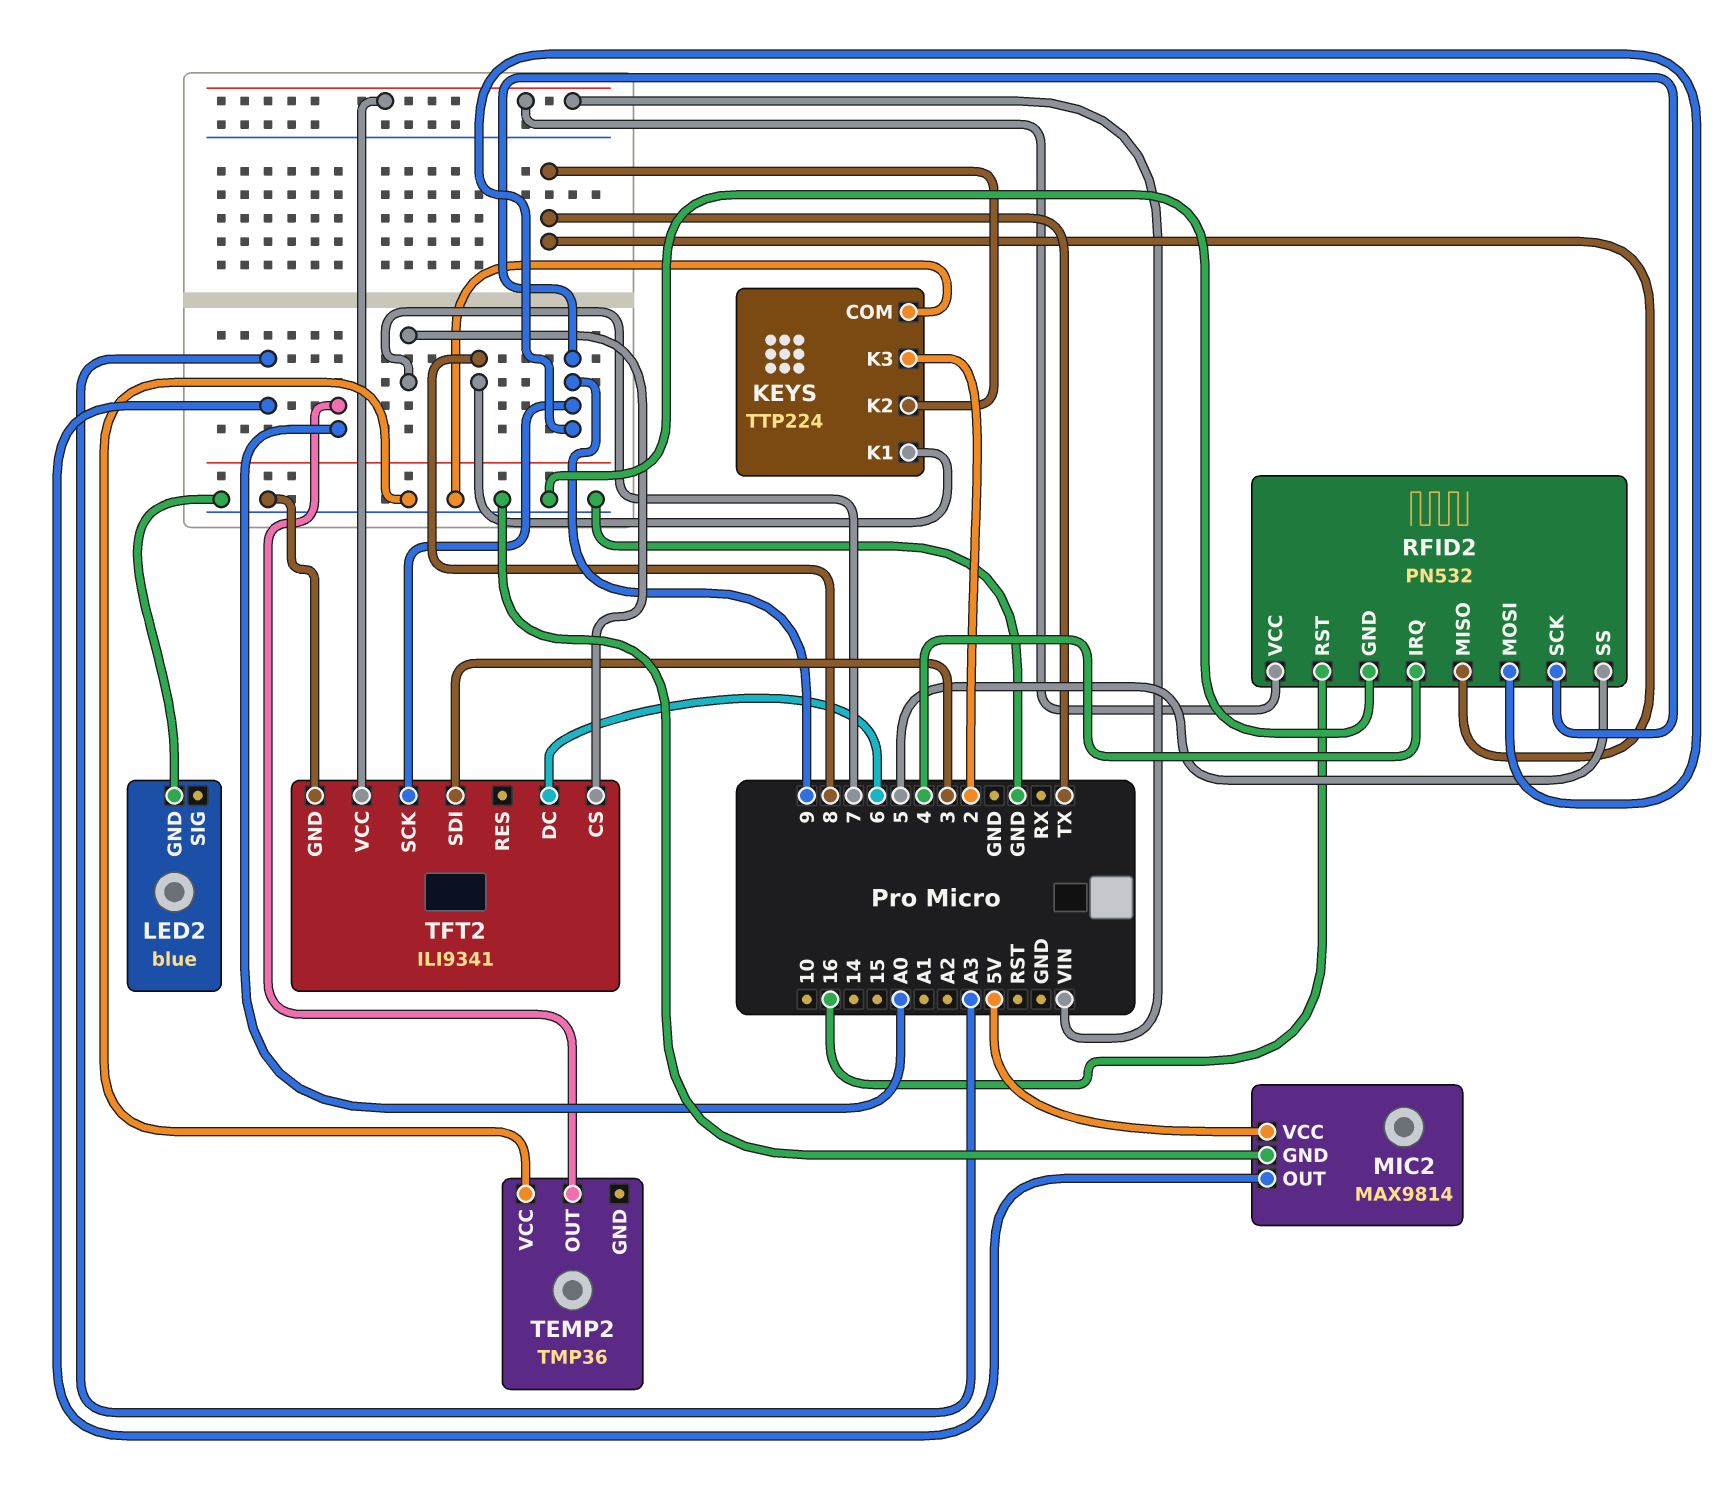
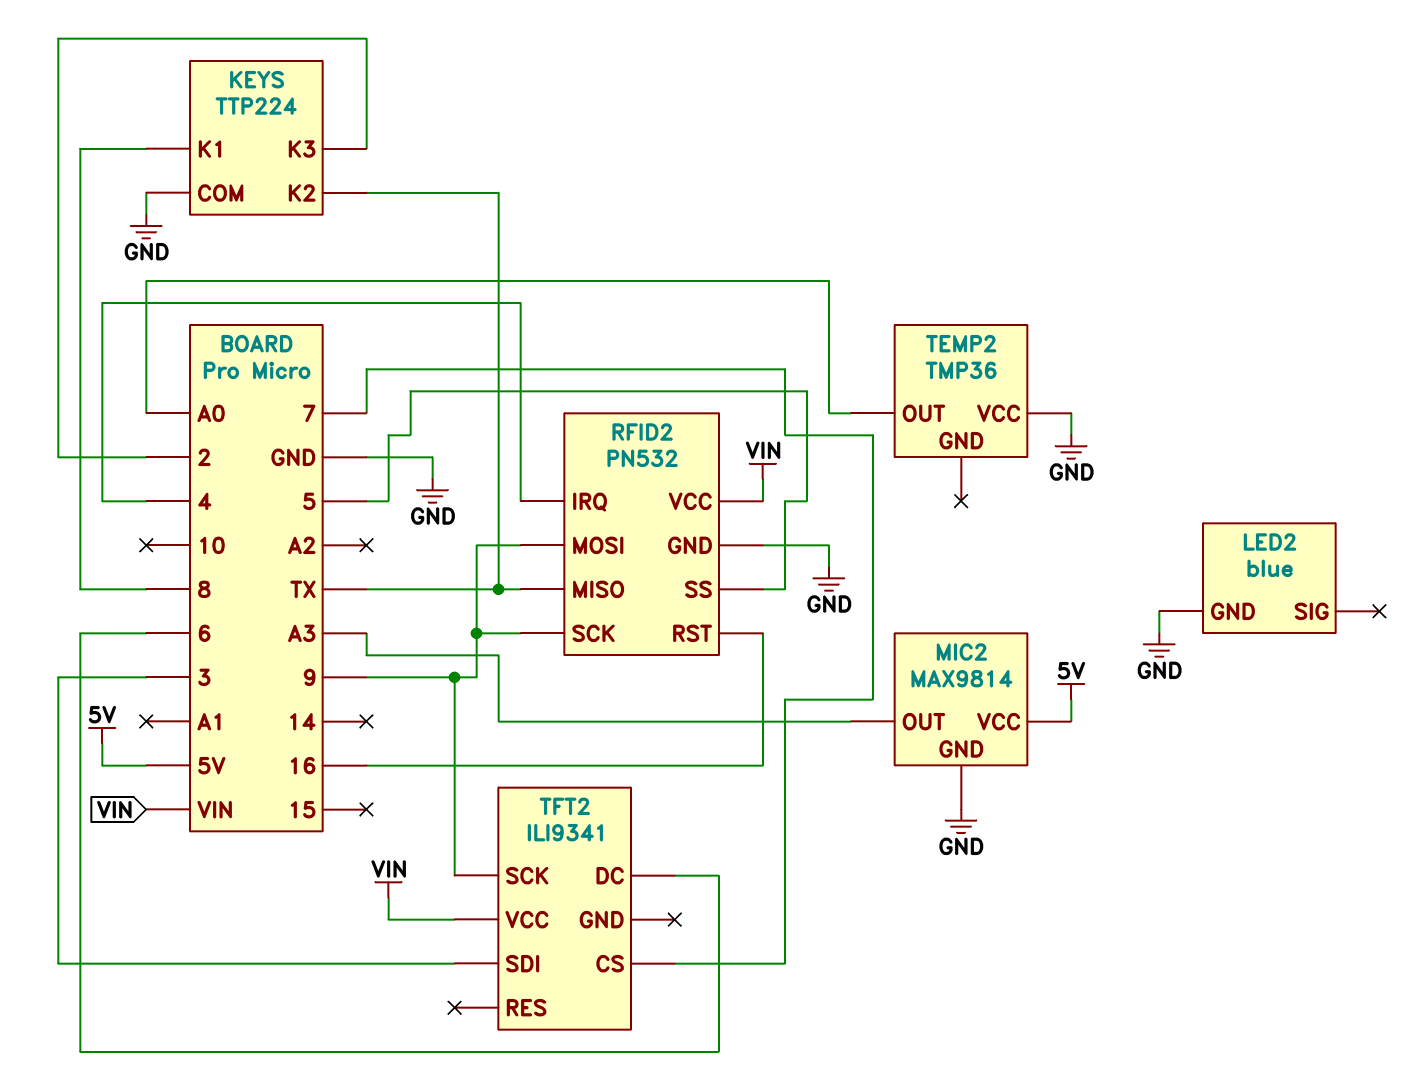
TFT2 pin GND: GND -> none

